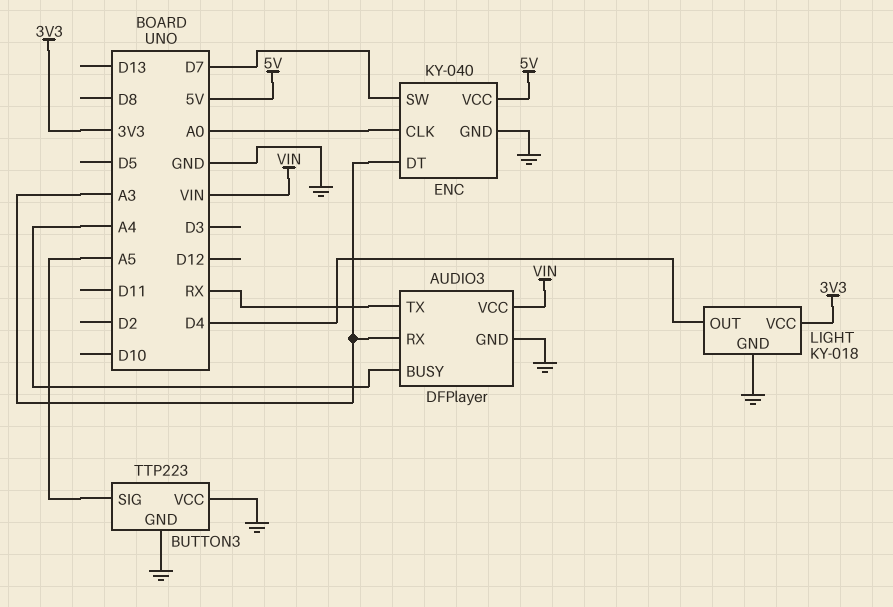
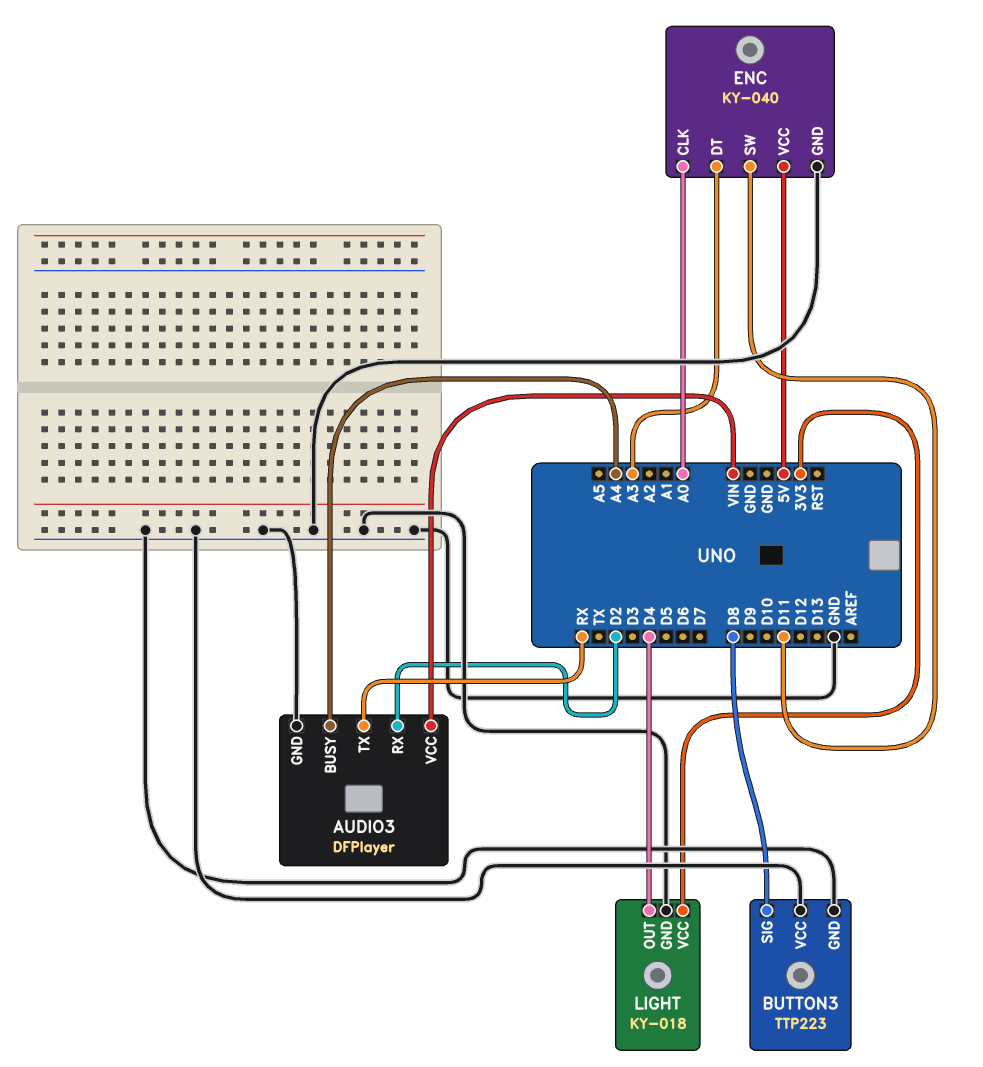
AUDIO3 pin RX: A3 -> D2
BUTTON3 pin SIG: A5 -> D8
ENC pin SW: D7 -> D11

